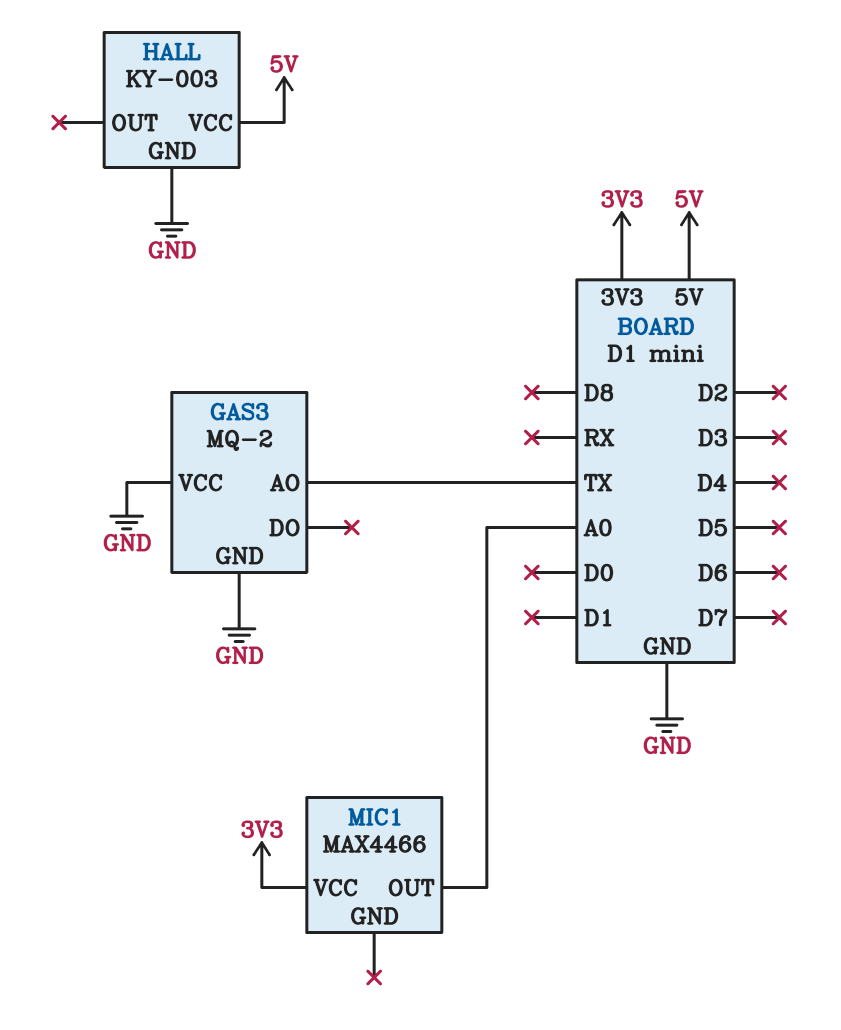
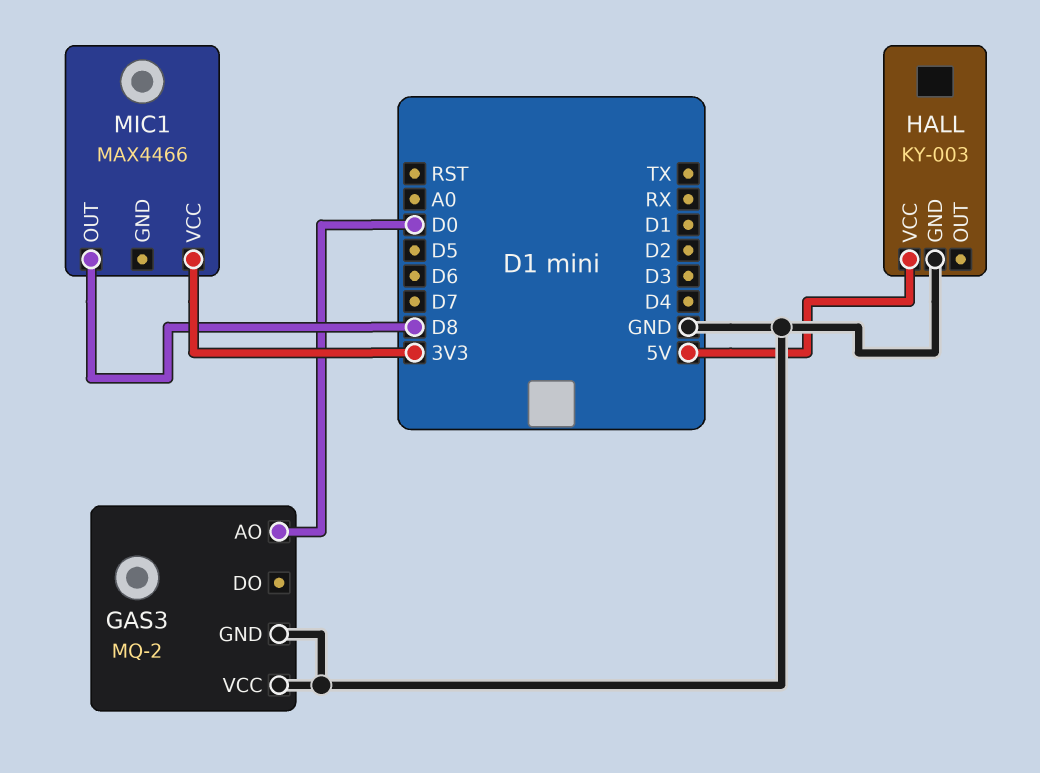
GAS3 pin AO: TX -> D0
MIC1 pin OUT: A0 -> D8

